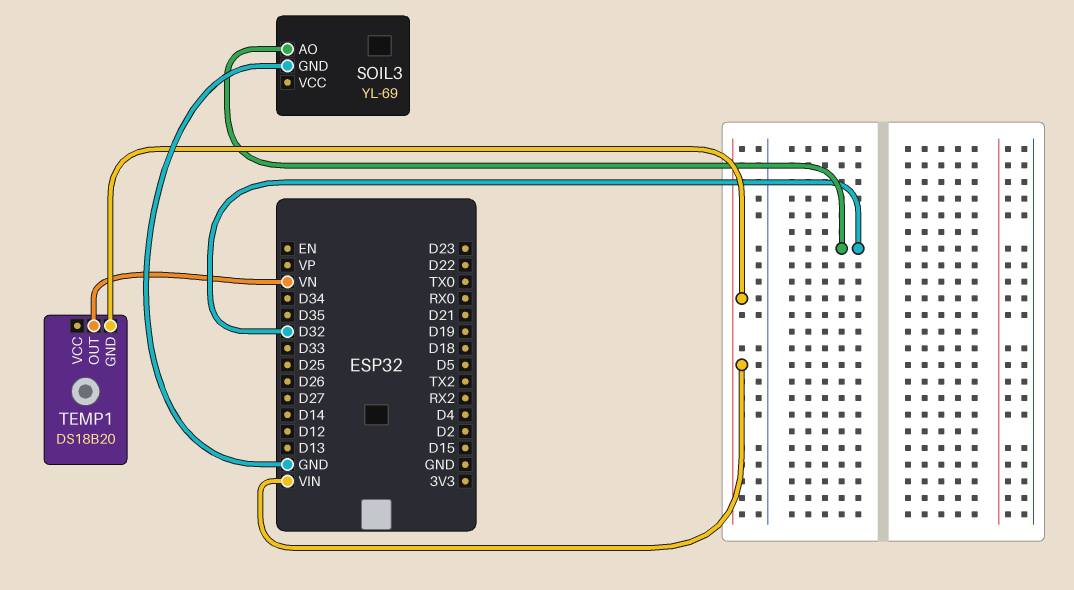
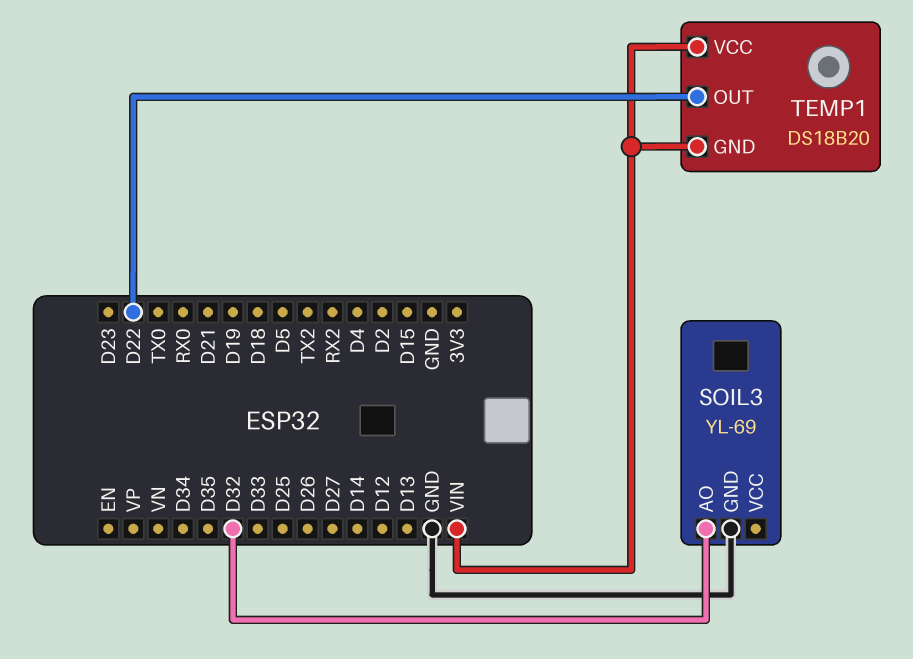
TEMP1 pin OUT: VN -> D22
TEMP1 pin VCC: none -> VIN

